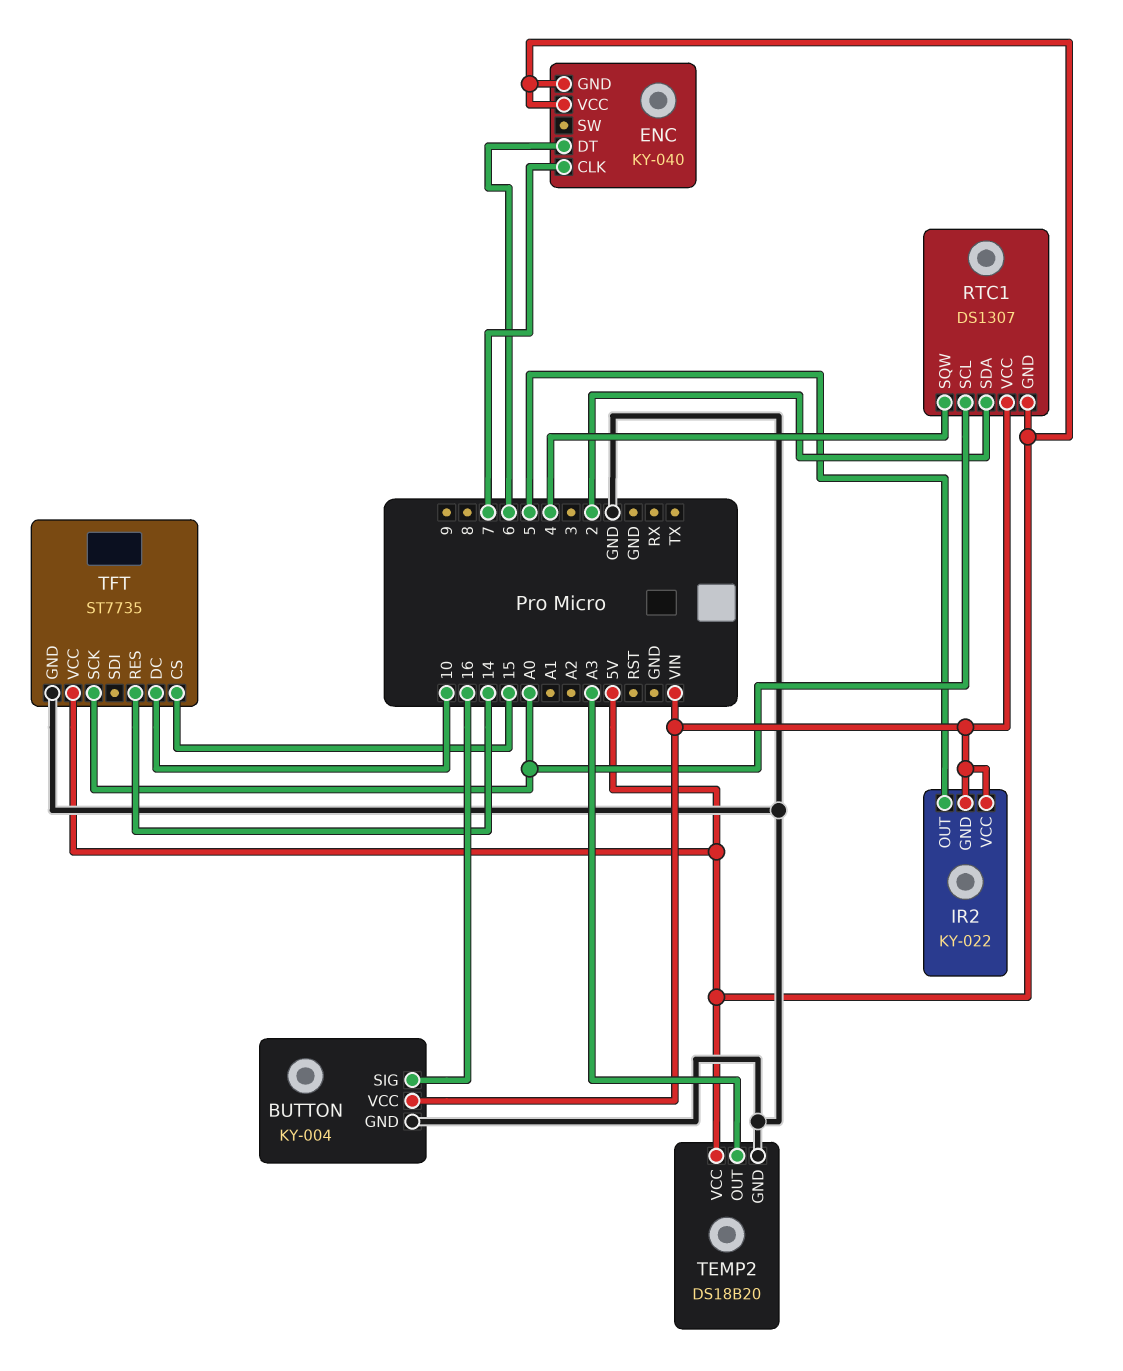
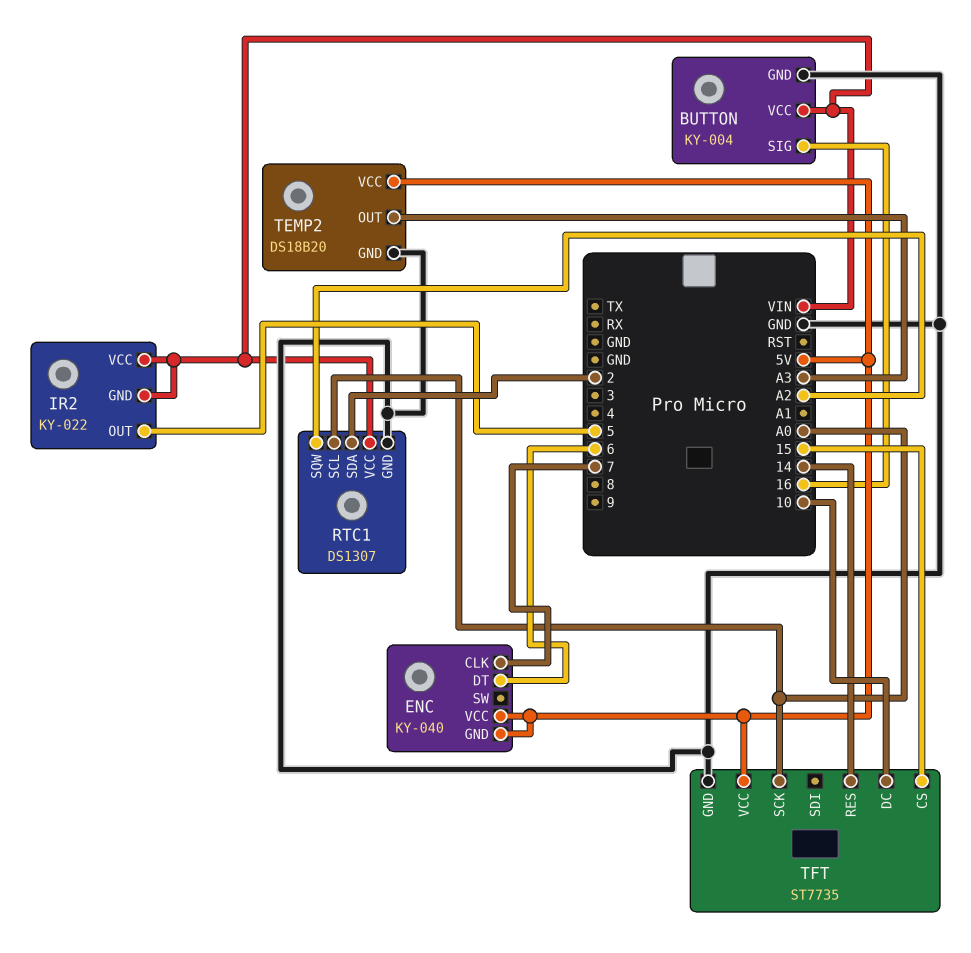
RTC1 pin GND: 5V -> GND
RTC1 pin SQW: 4 -> A2

